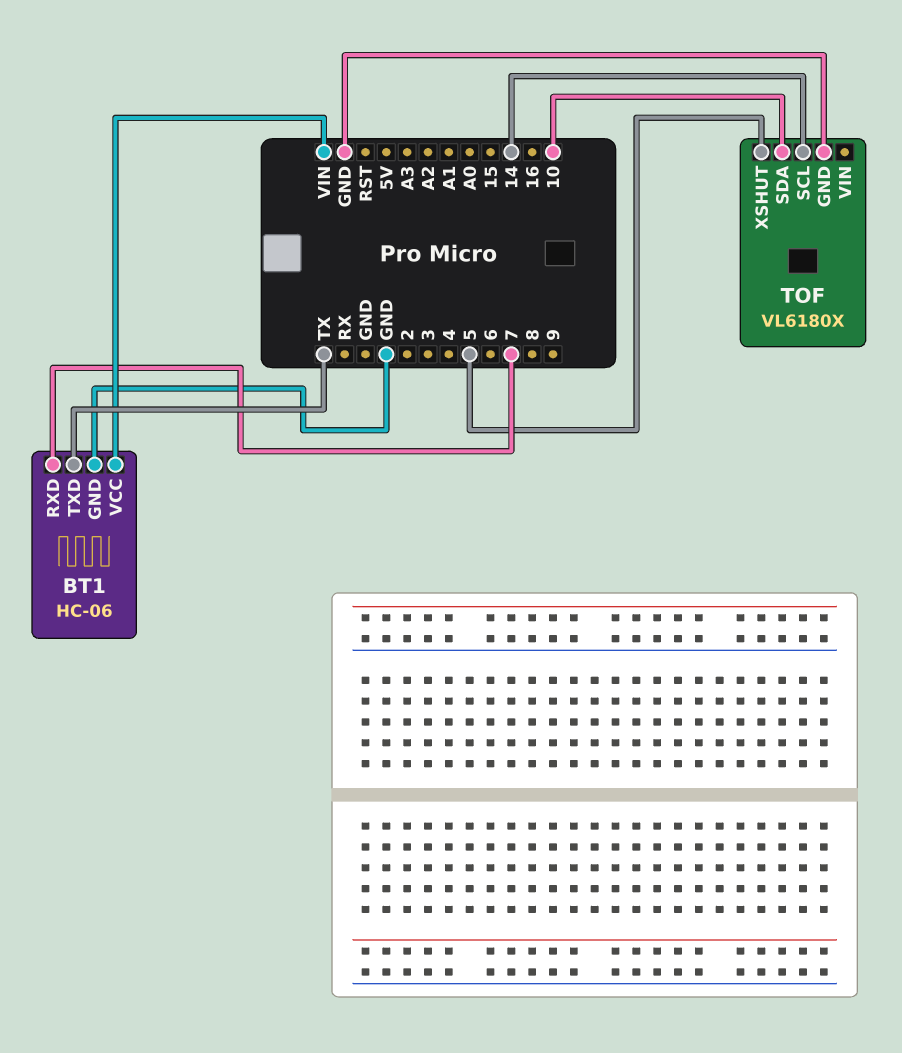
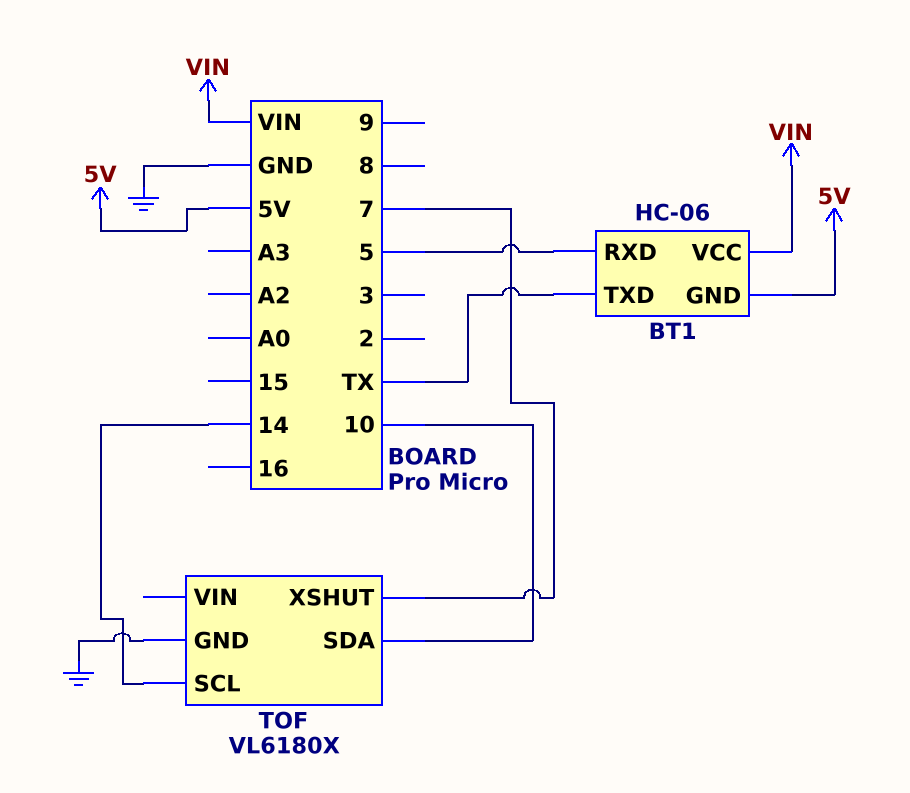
BT1 pin GND: GND -> 5V
BT1 pin RXD: 7 -> 5
TOF pin XSHUT: 5 -> 7

